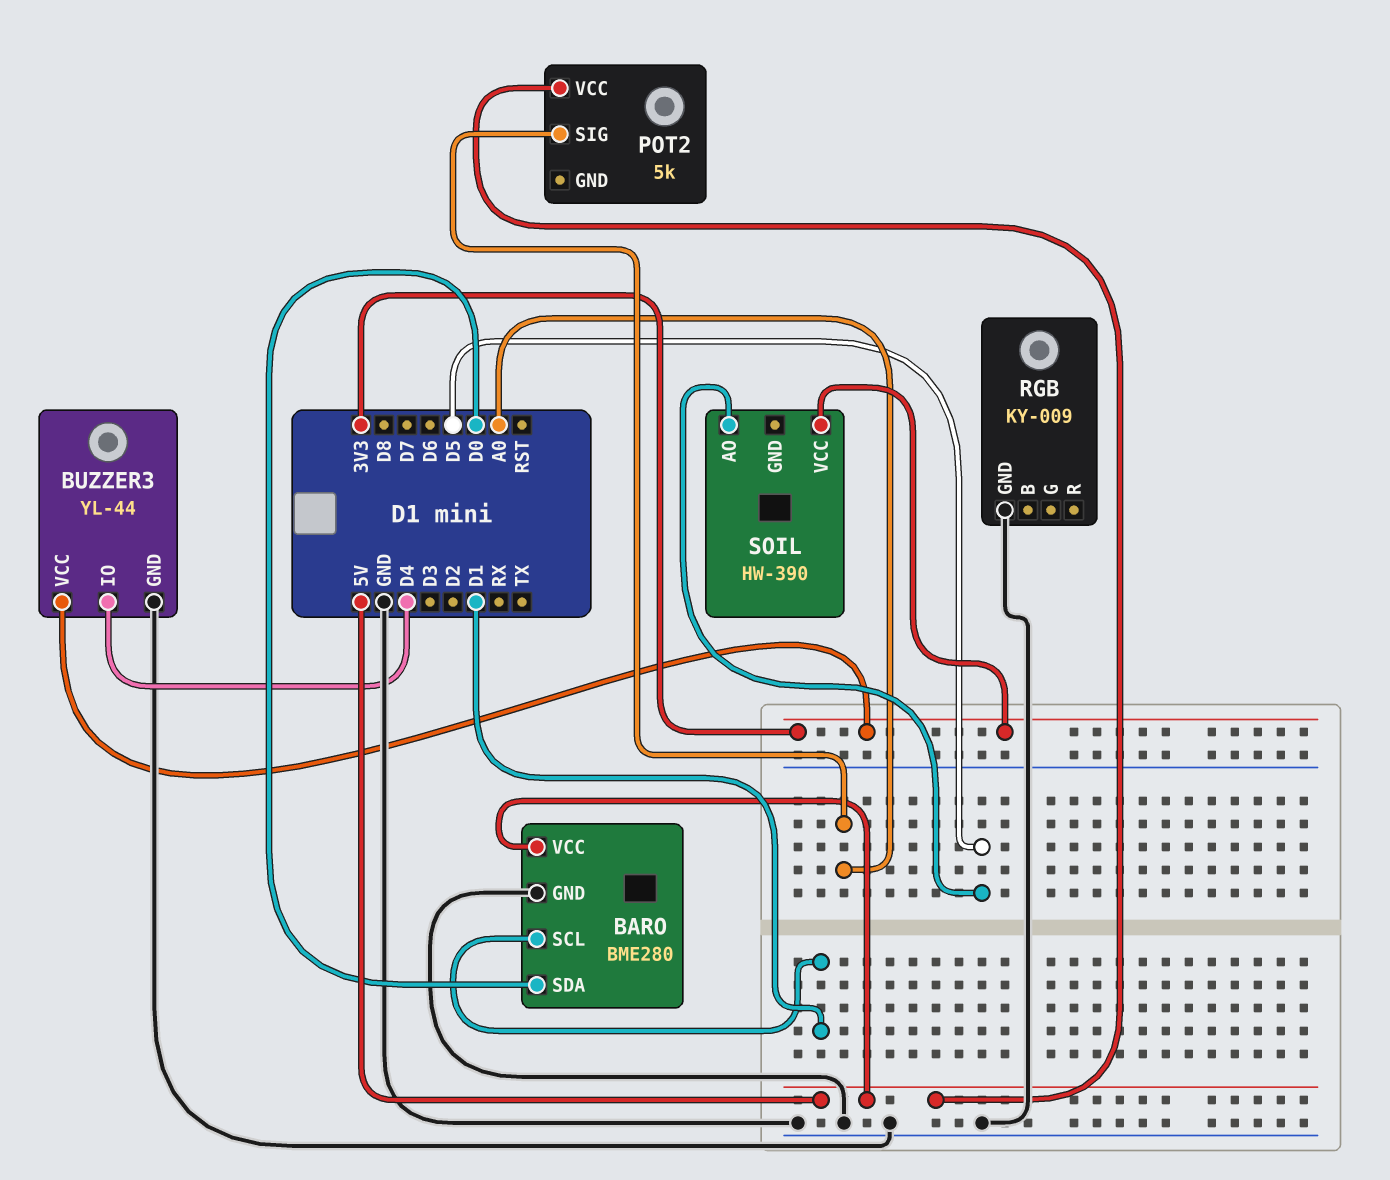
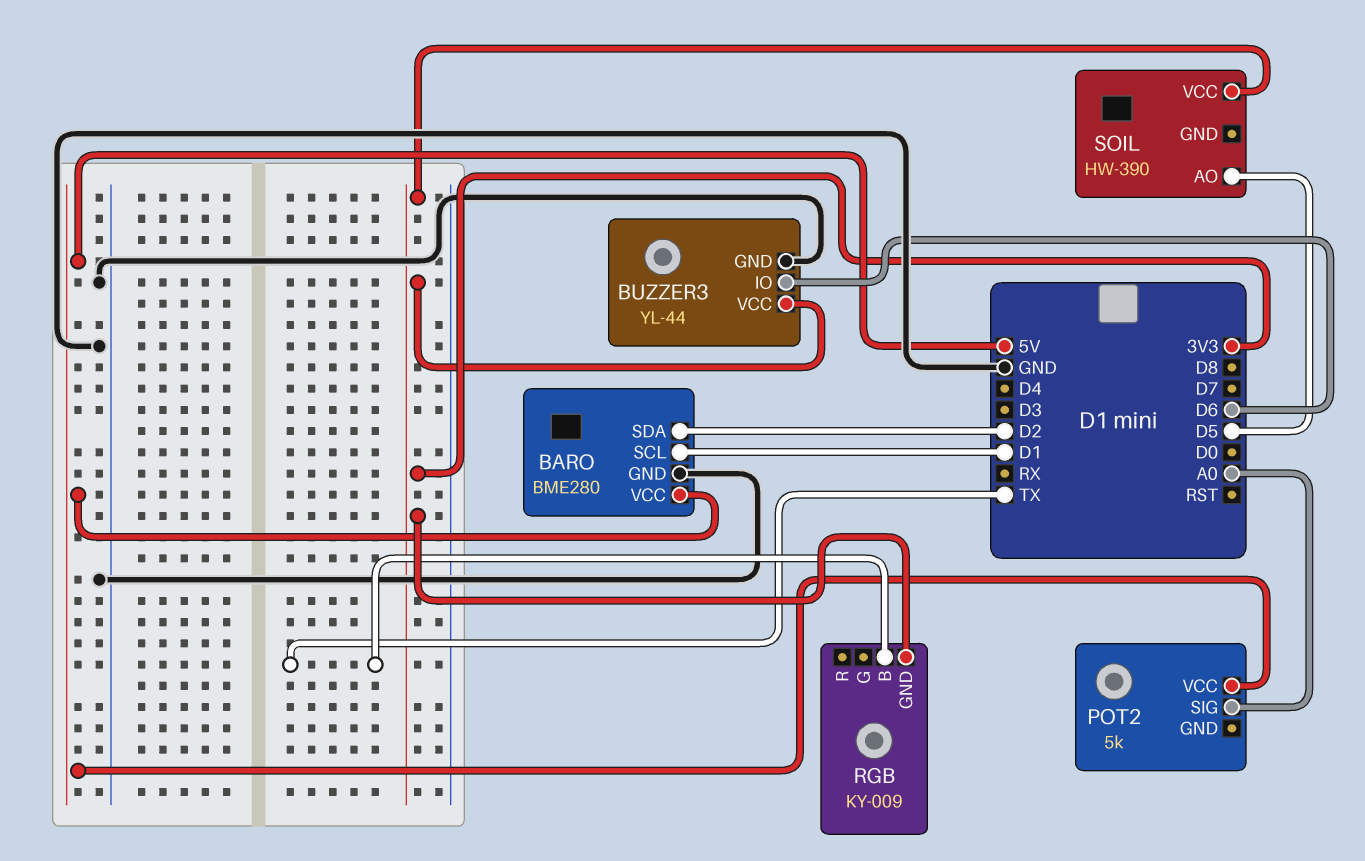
BARO pin SDA: D0 -> D2
BUZZER3 pin IO: D4 -> D6
RGB pin B: none -> TX
RGB pin GND: GND -> 3V3

